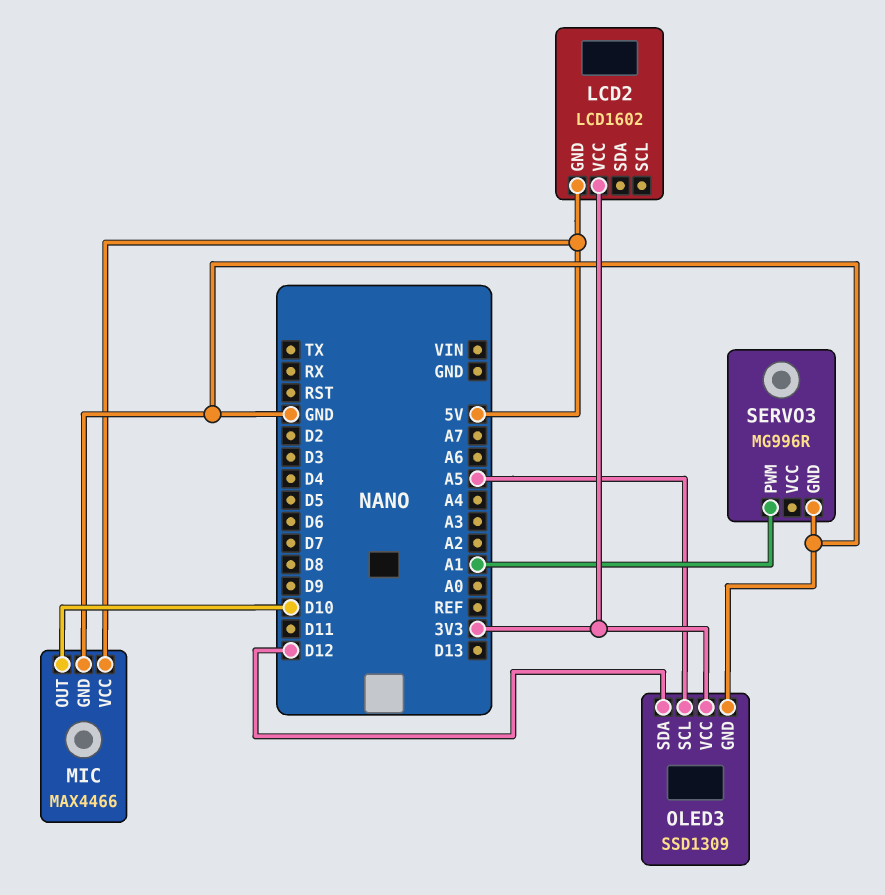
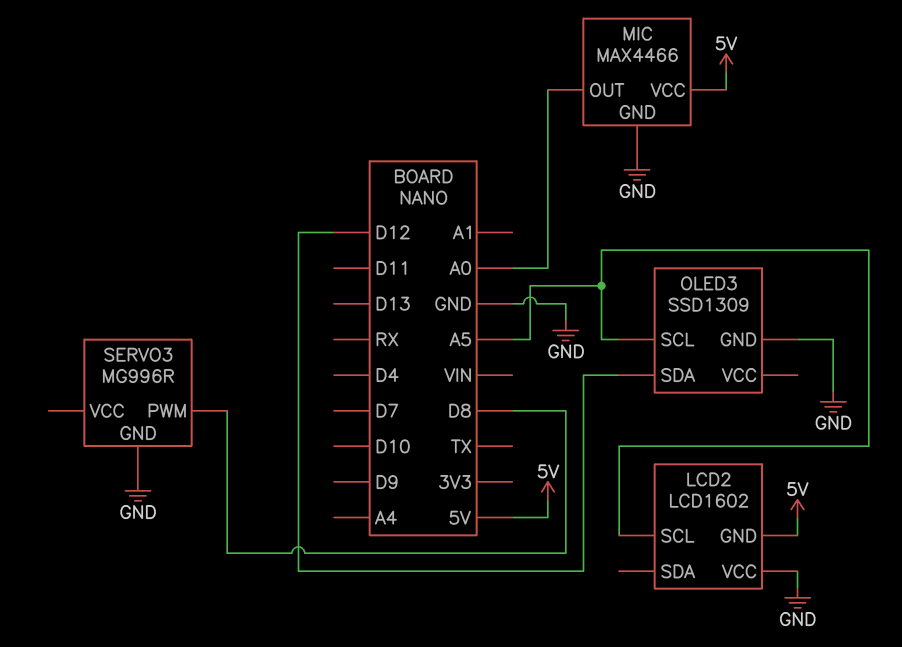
LCD2 pin SCL: none -> A5
LCD2 pin VCC: 3V3 -> GND
MIC pin OUT: D10 -> A0
OLED3 pin VCC: 3V3 -> none
SERVO3 pin PWM: A1 -> D8

